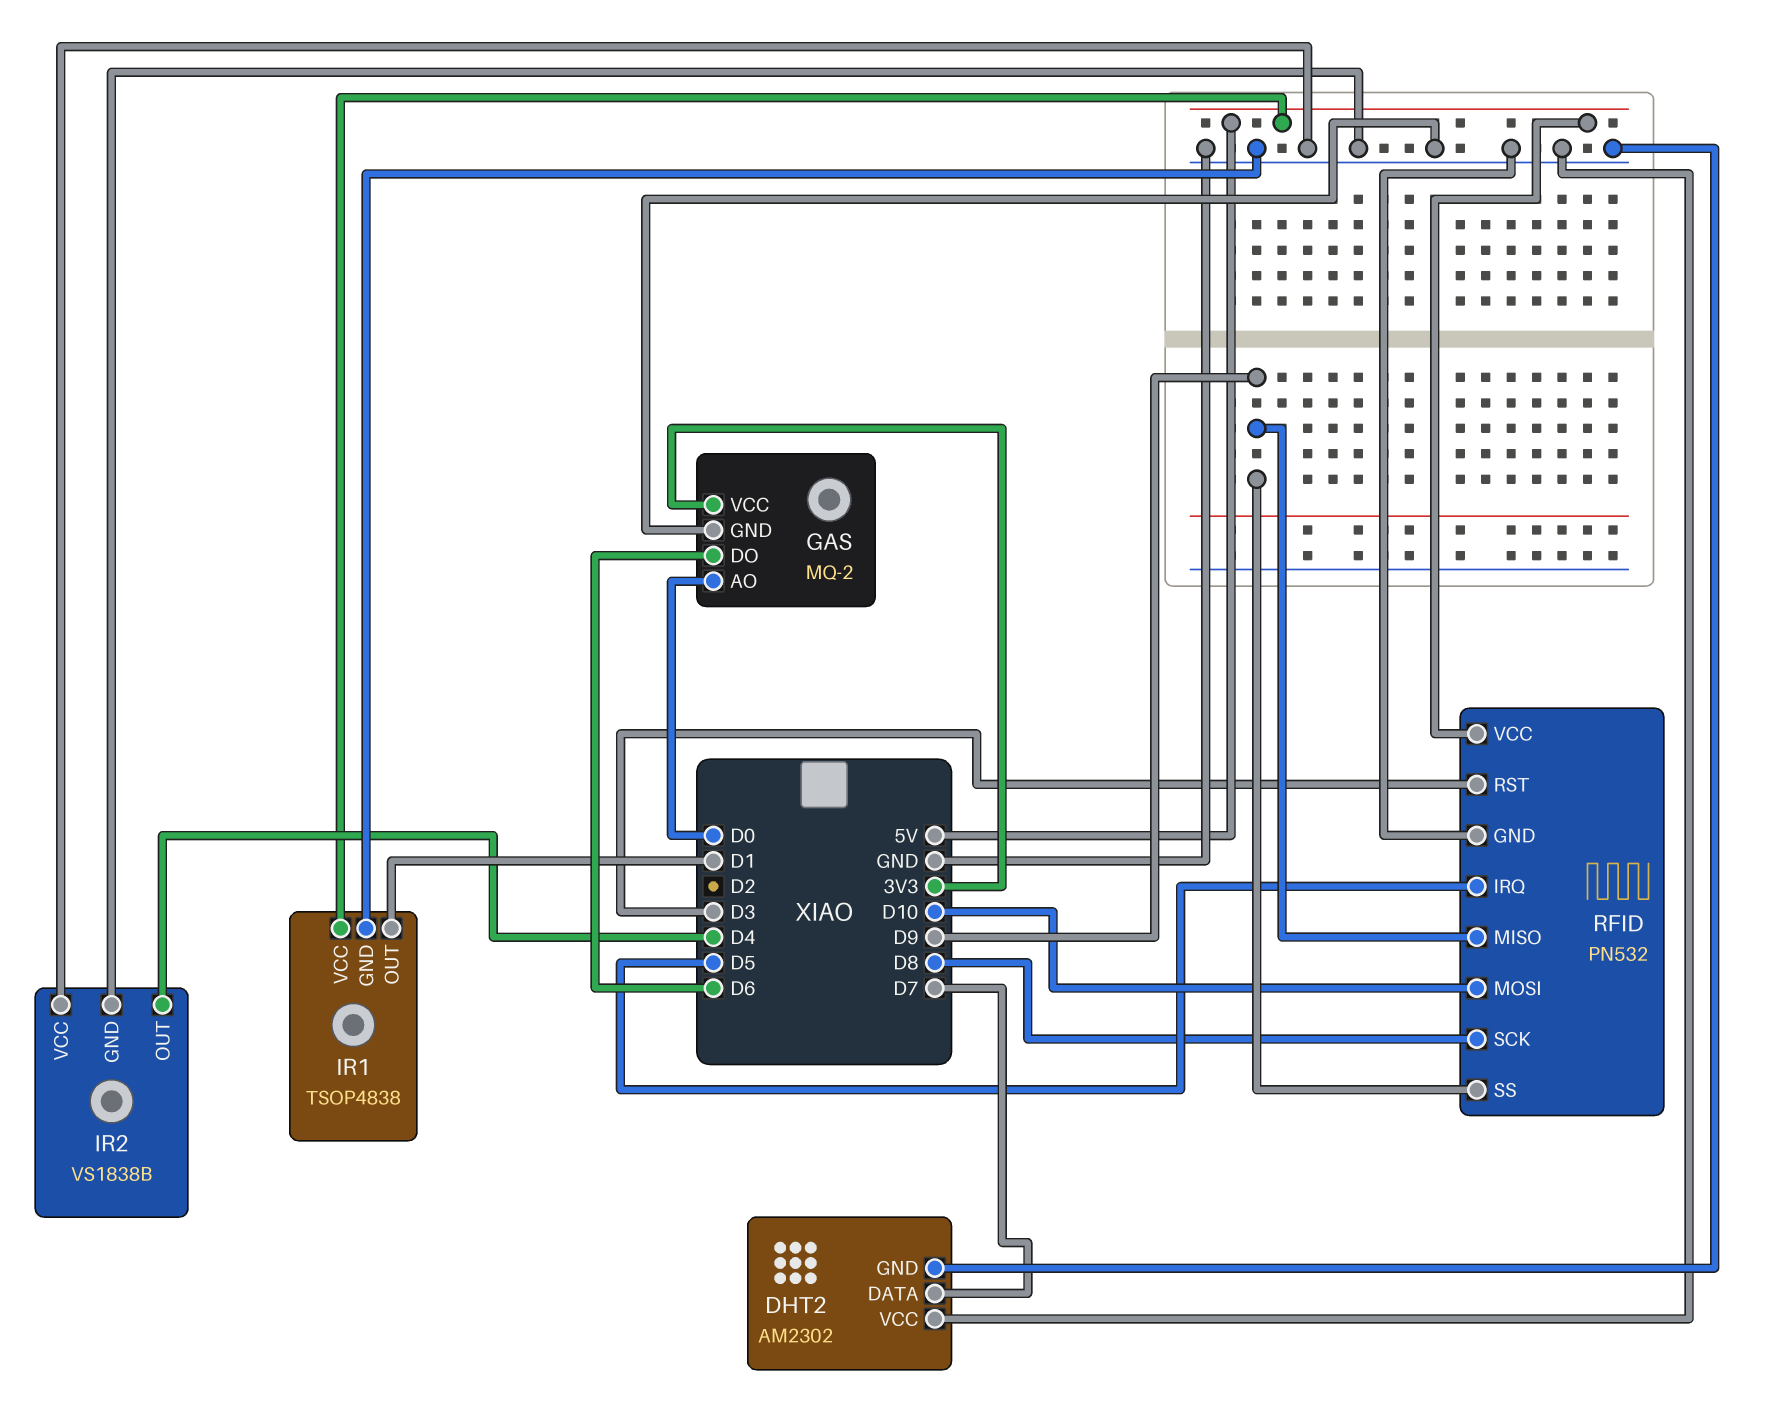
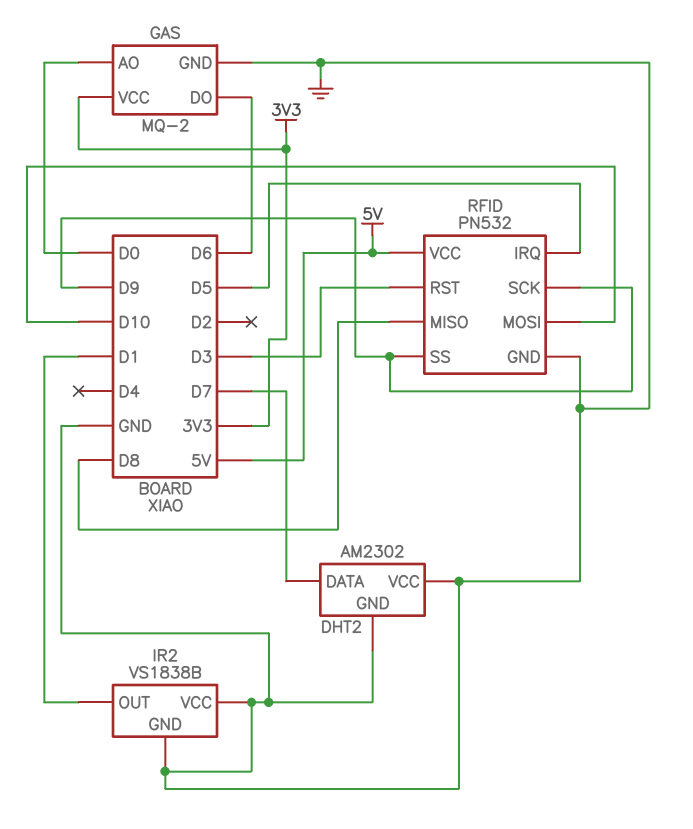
IR1: TSOP4838 -> none
IR1 pin GND: GND -> none
IR1 pin OUT: D1 -> none
IR1 pin VCC: 5V -> none
IR2 pin OUT: D4 -> D1
RFID pin MISO: D9 -> D8
RFID pin SCK: D8 -> D9

